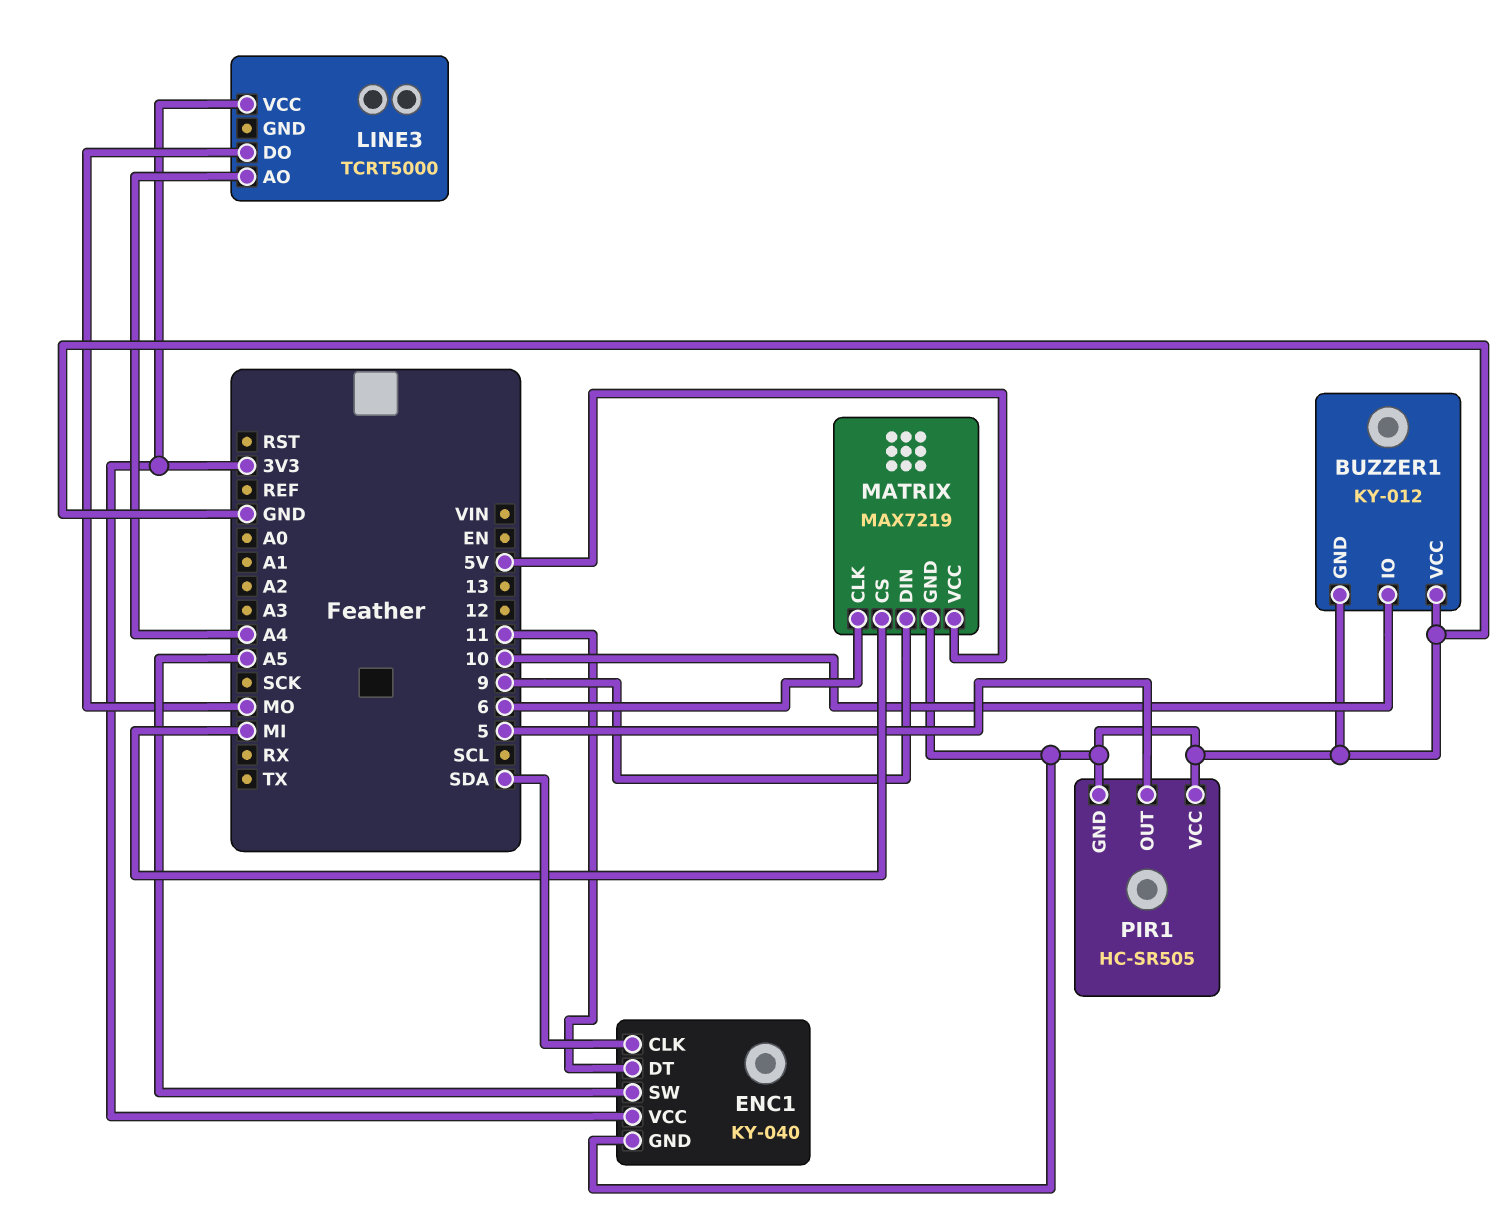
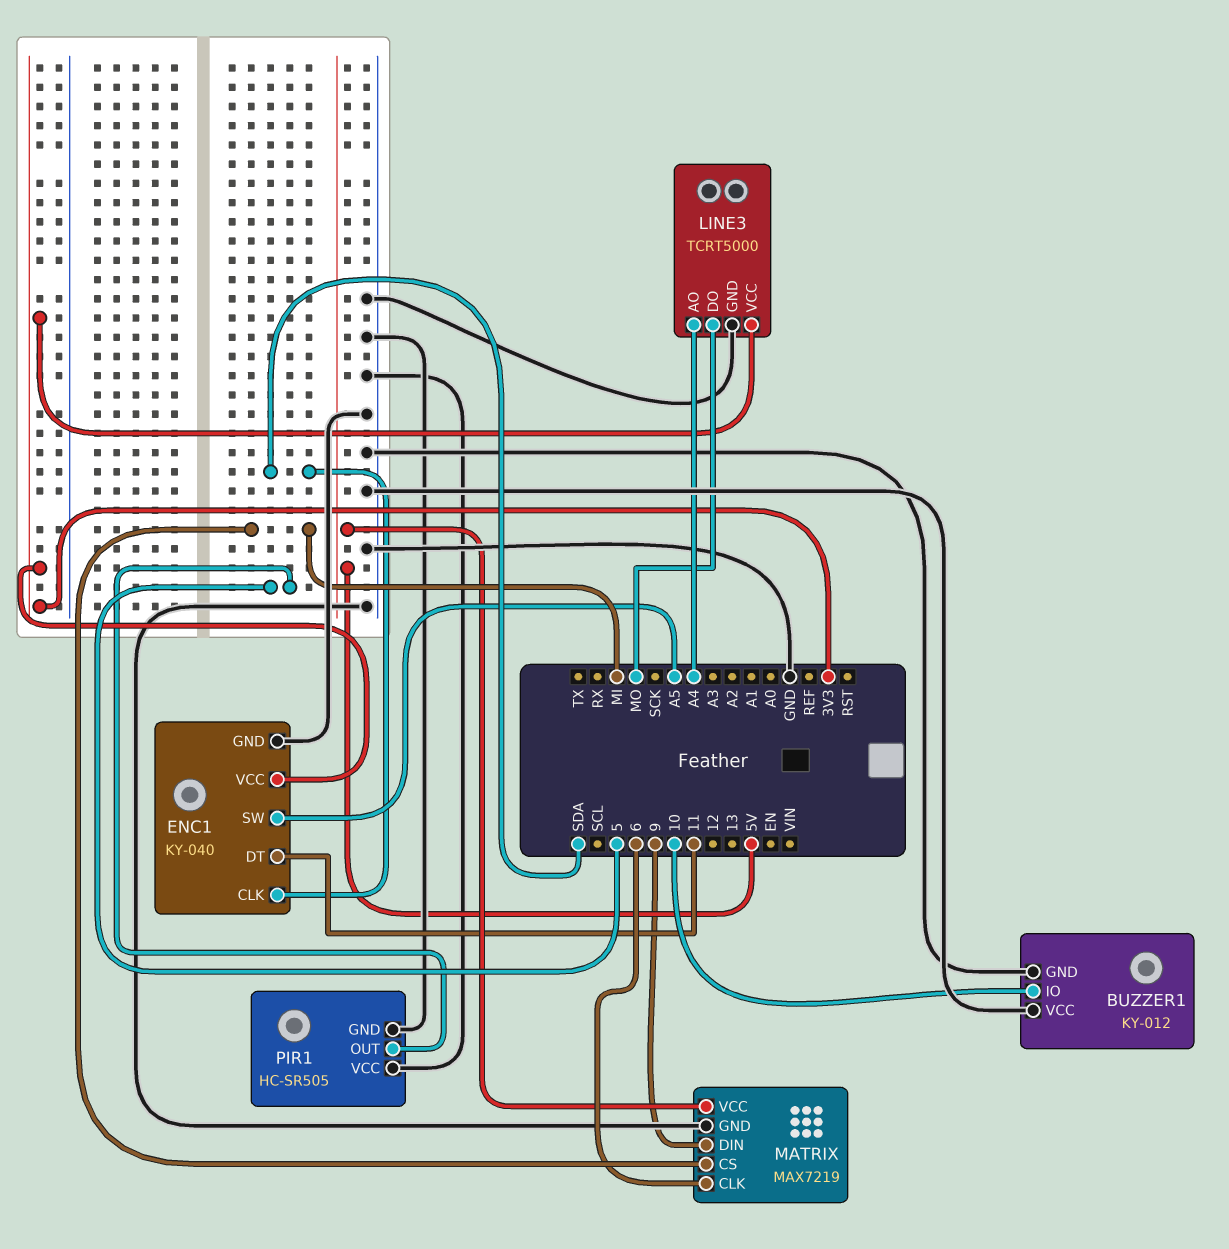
LINE3 pin GND: none -> GND

